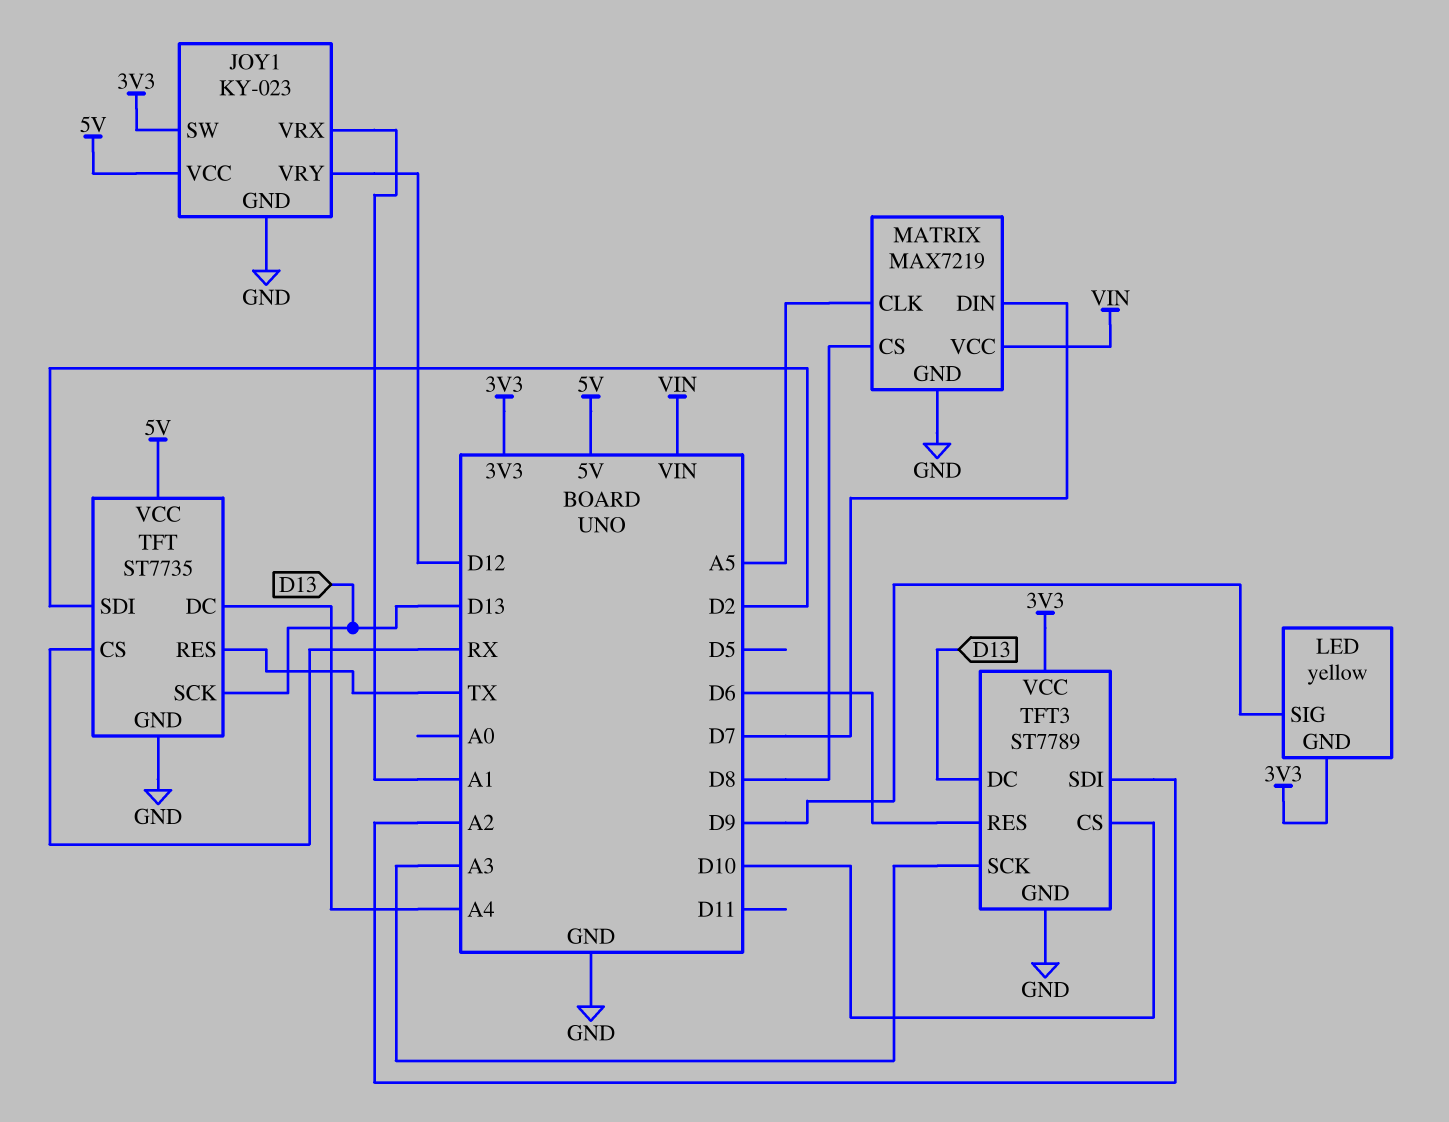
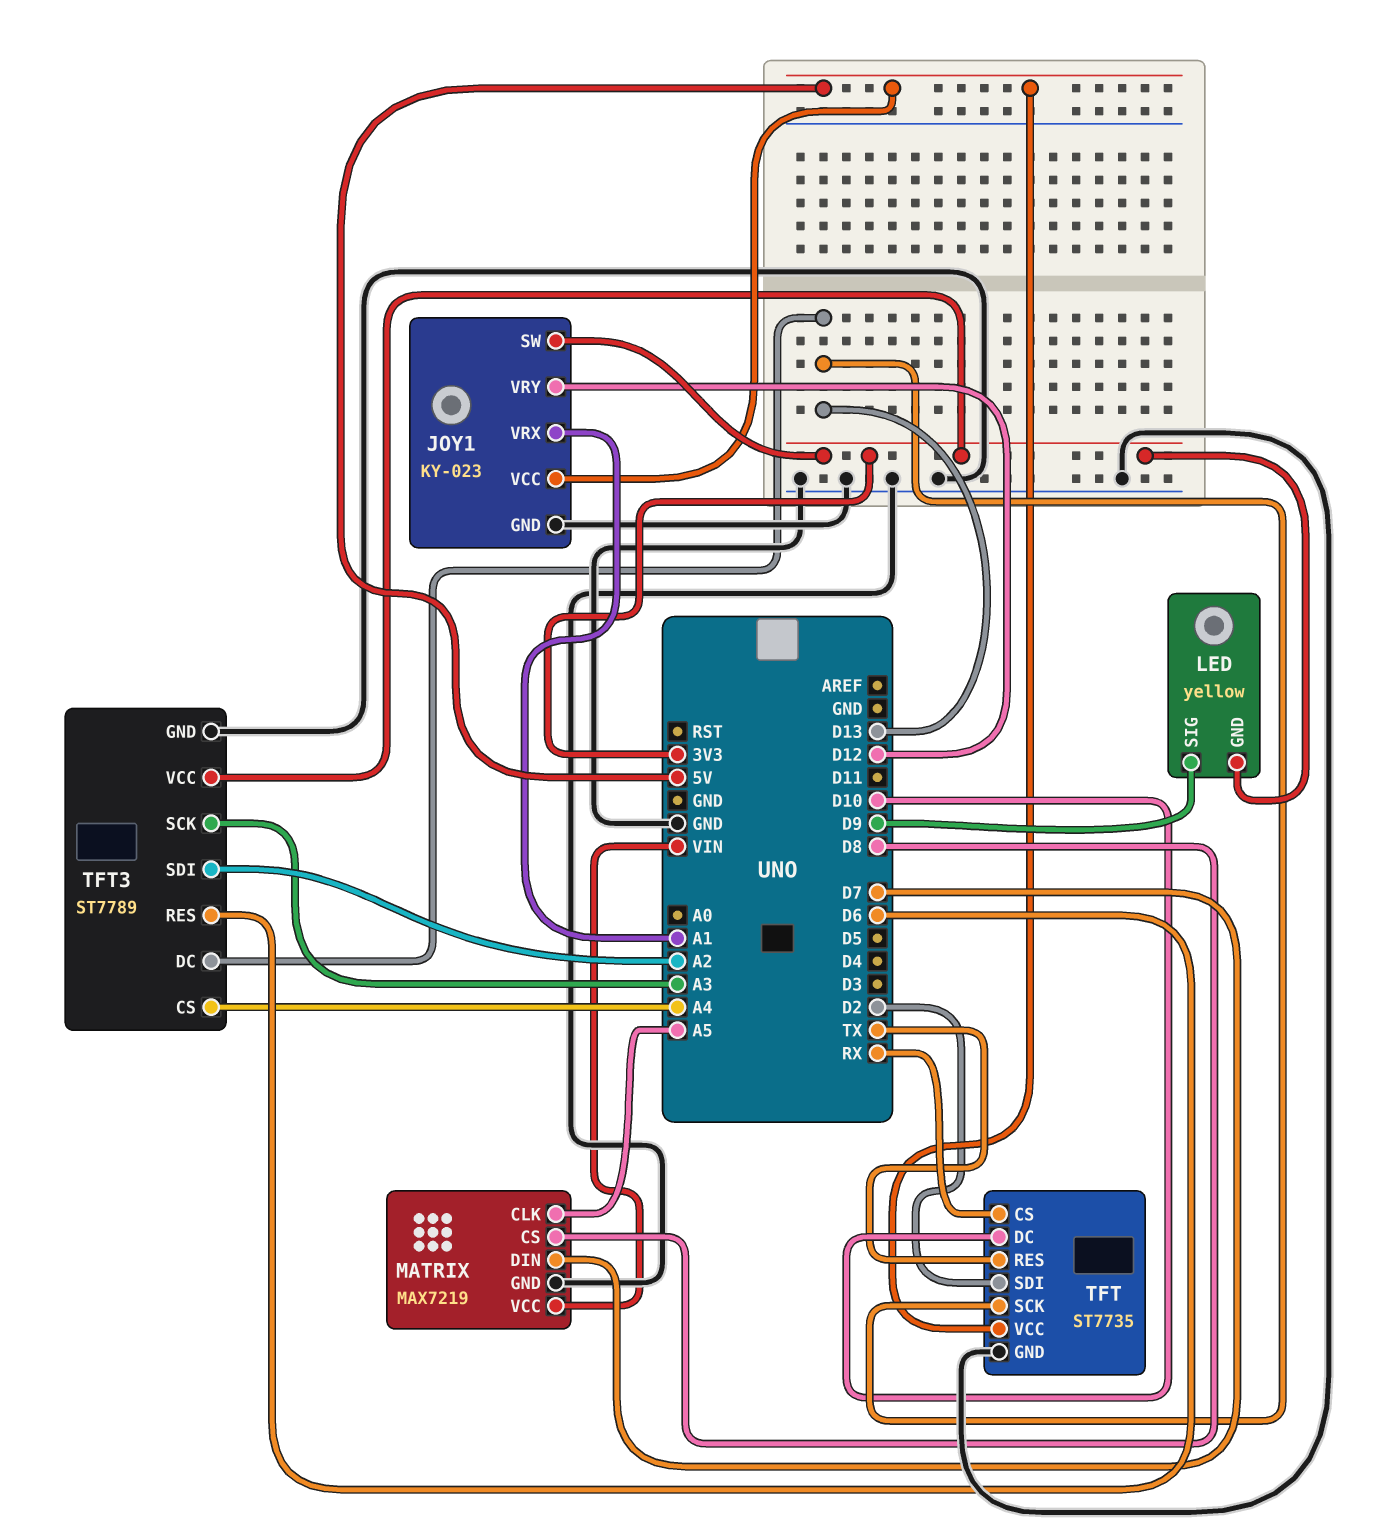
TFT pin DC: A4 -> D10
TFT3 pin CS: D10 -> A4

